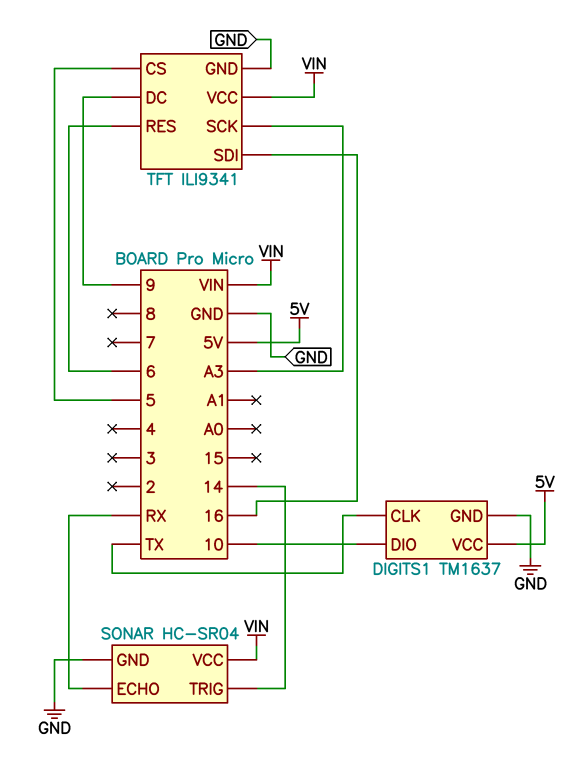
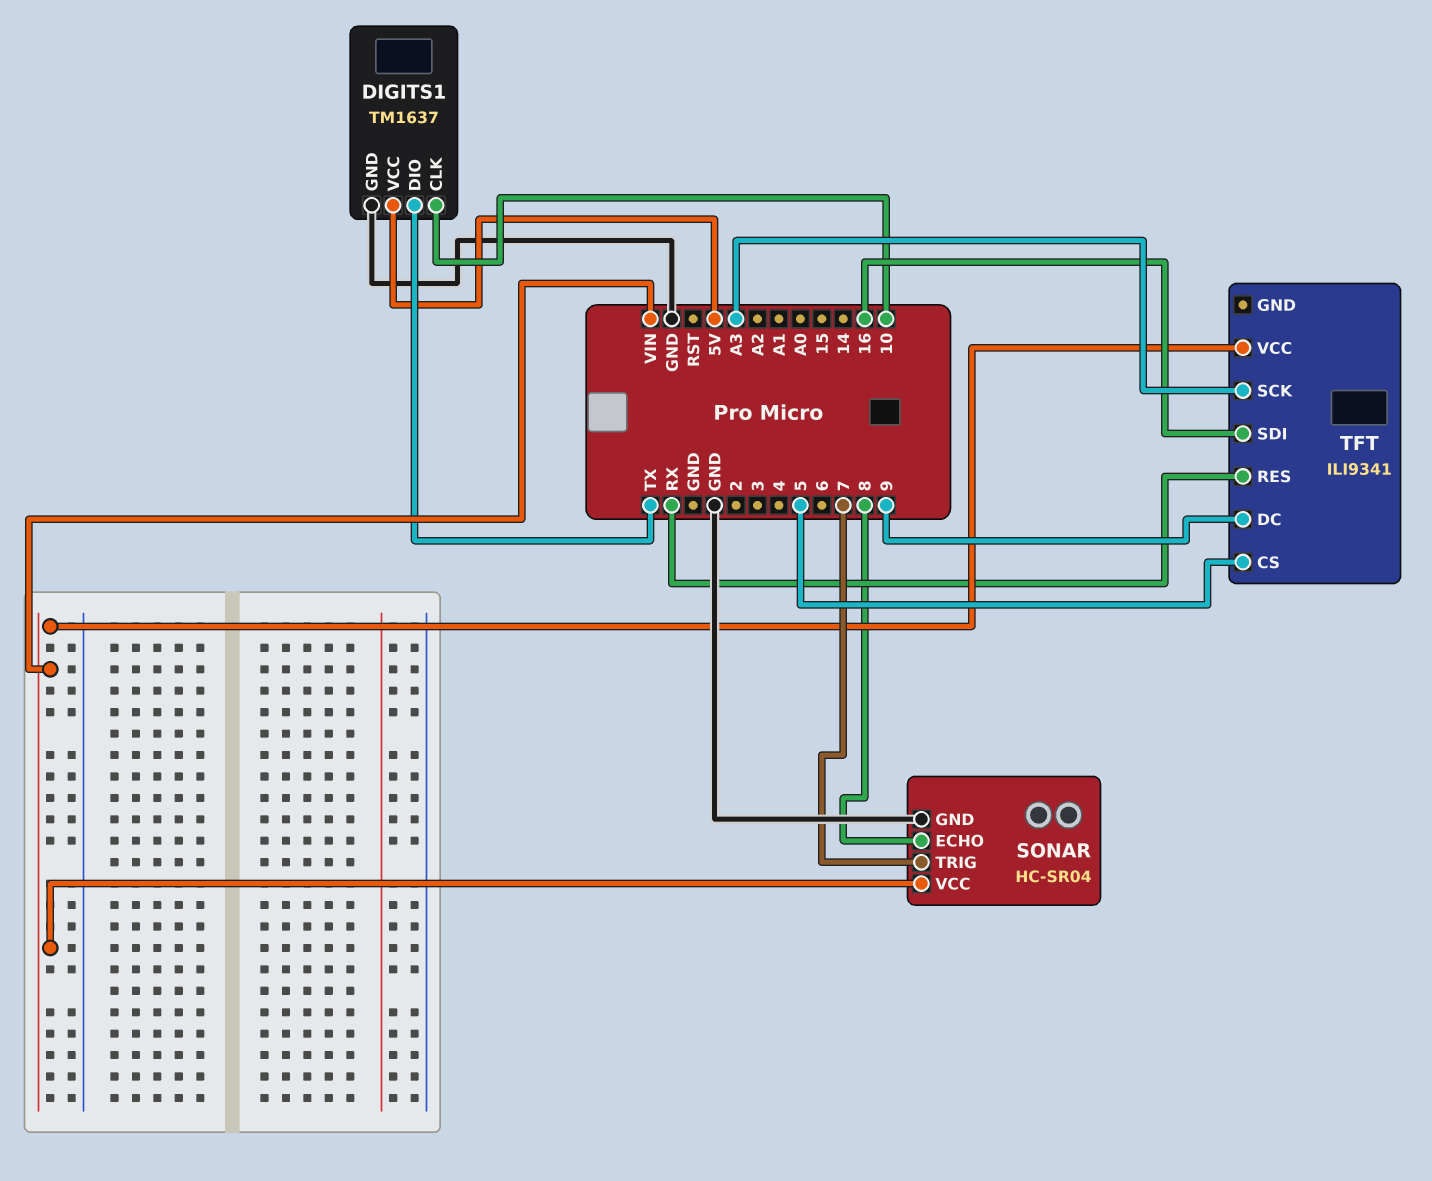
DIGITS1 pin CLK: TX -> 10
DIGITS1 pin DIO: 10 -> TX
SONAR pin ECHO: RX -> 8
SONAR pin TRIG: 14 -> 7
TFT pin GND: GND -> none
TFT pin RES: 6 -> RX

